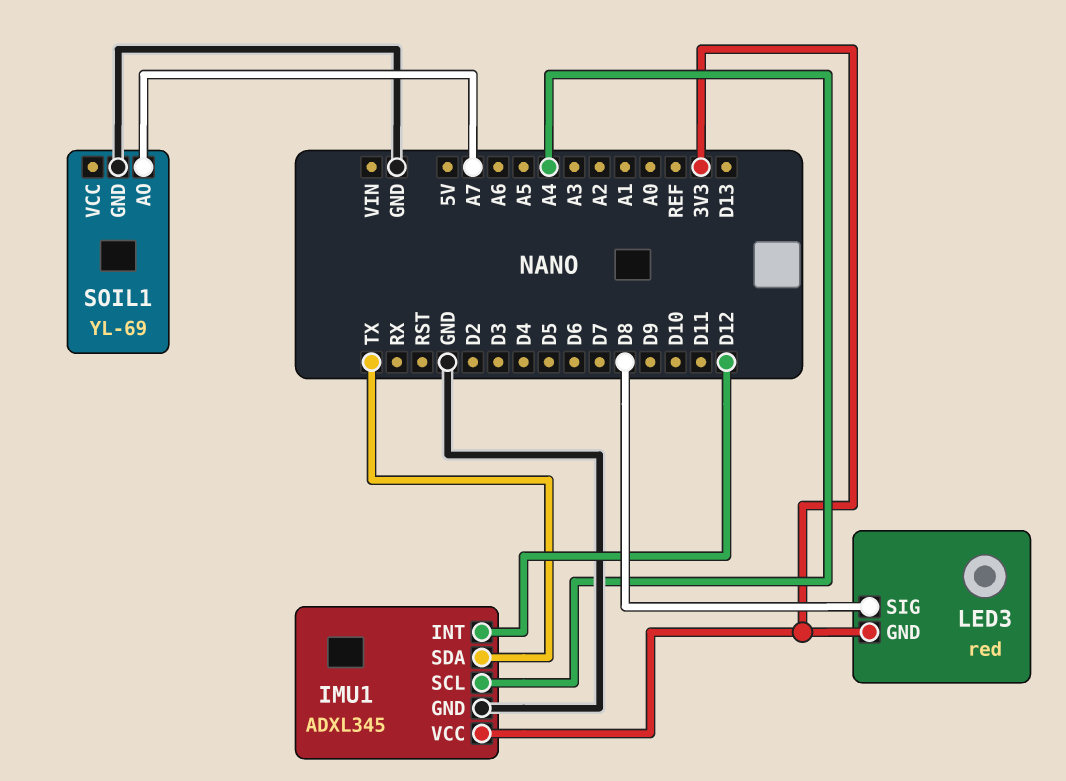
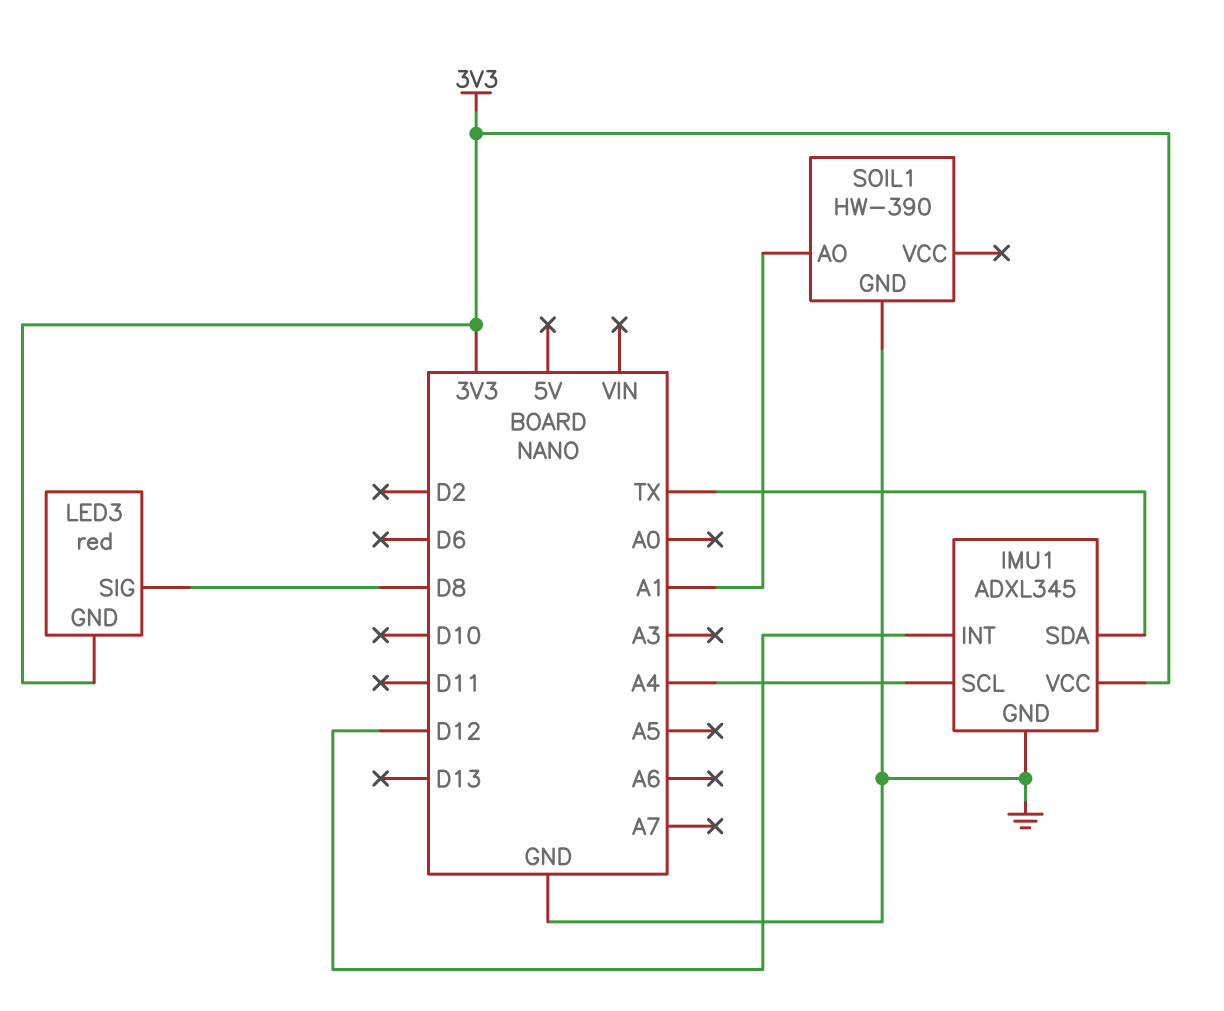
SOIL1: YL-69 -> HW-390
SOIL1 pin AO: A7 -> A1

